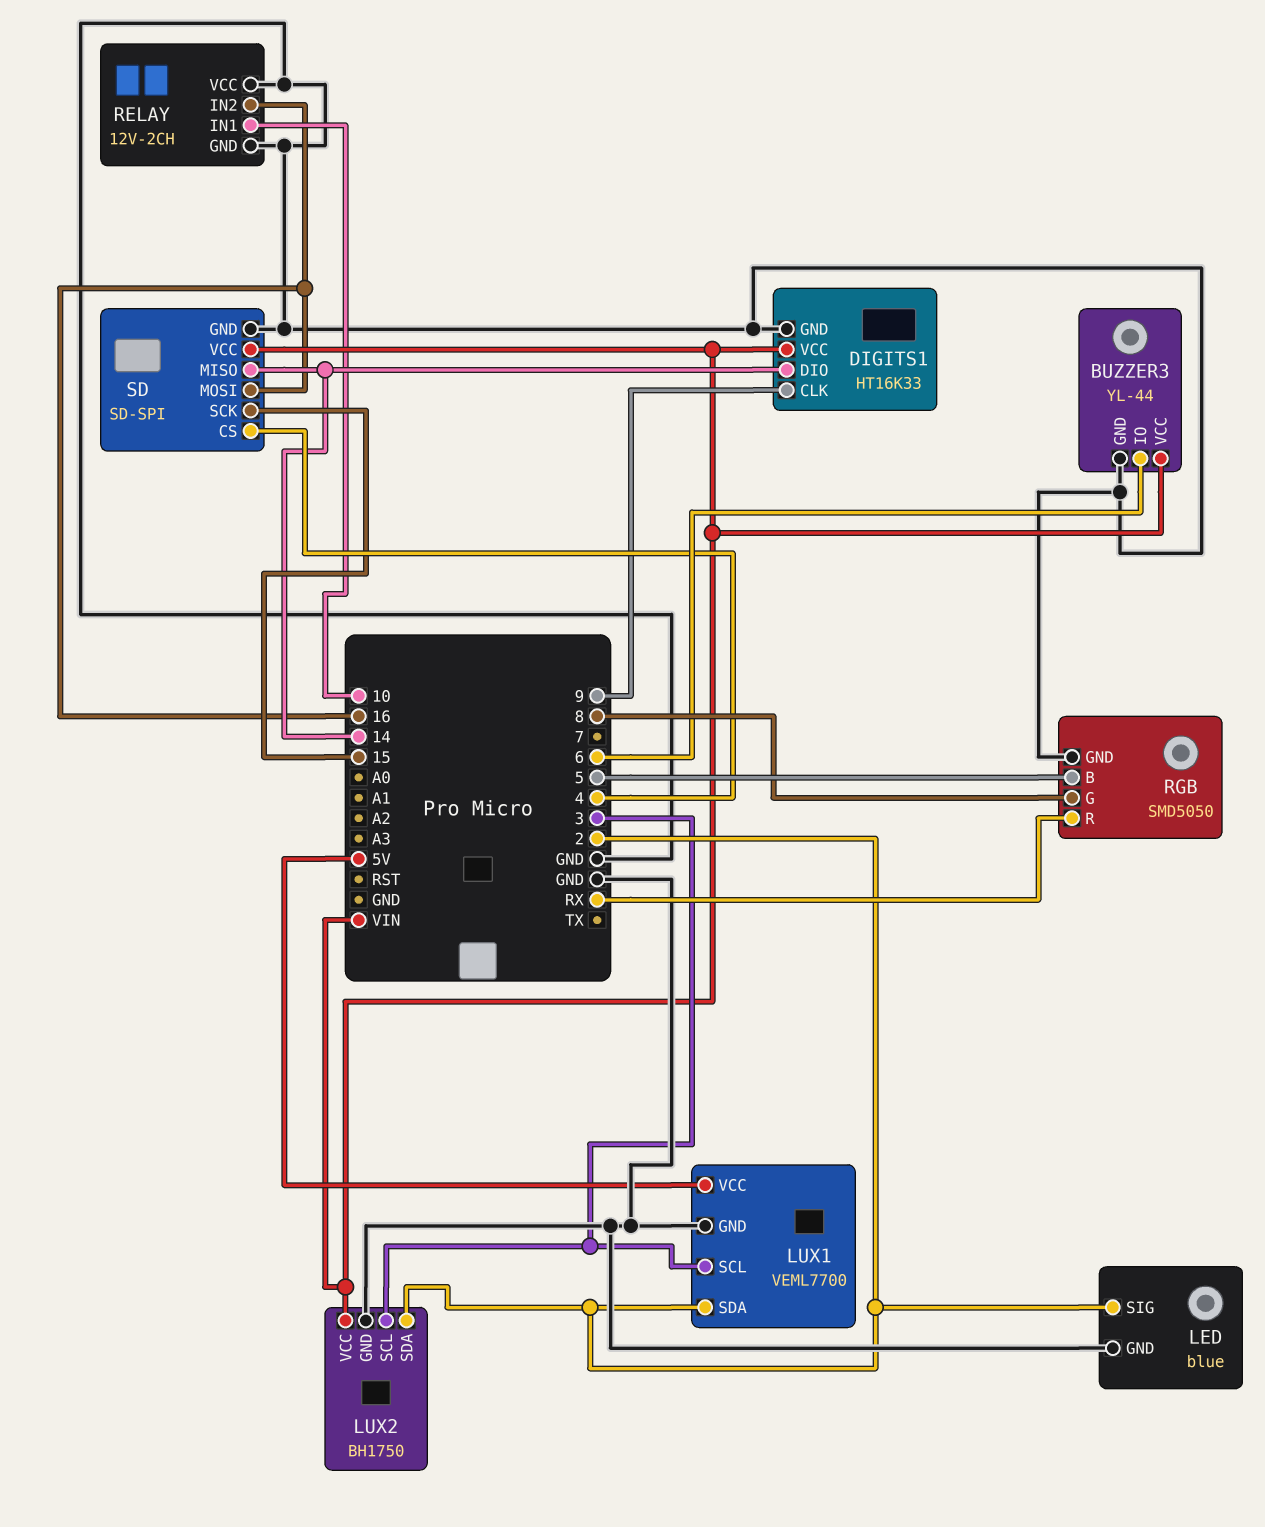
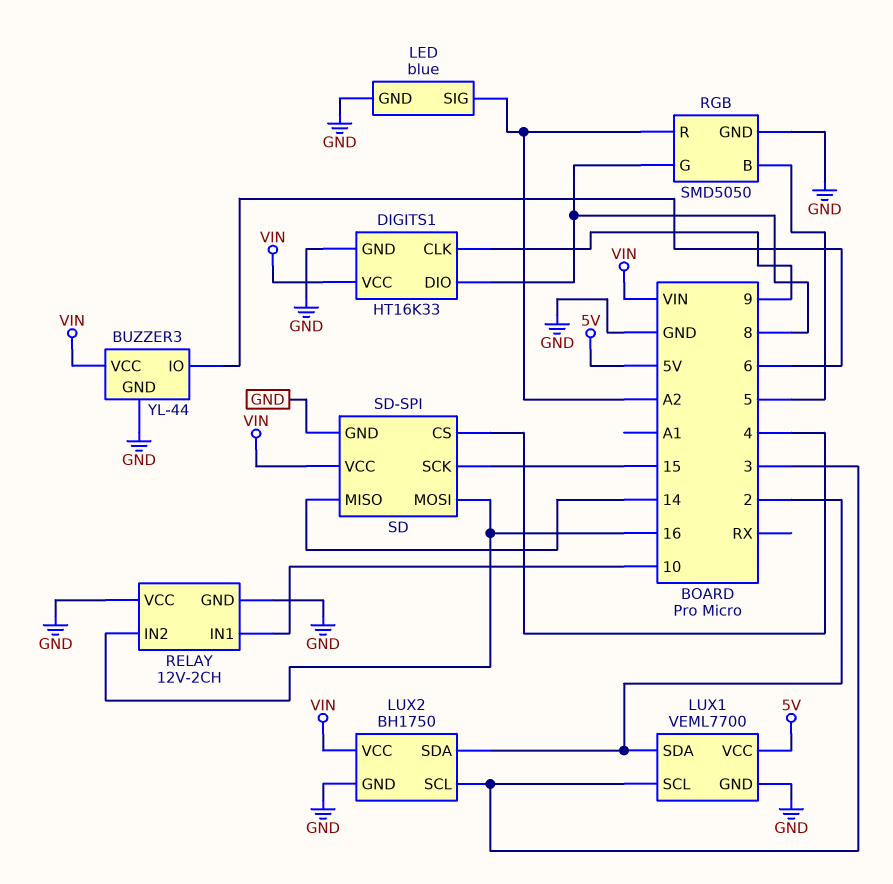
DIGITS1 pin DIO: 14 -> 8
LED pin SIG: 2 -> A2
RGB pin R: RX -> A2

